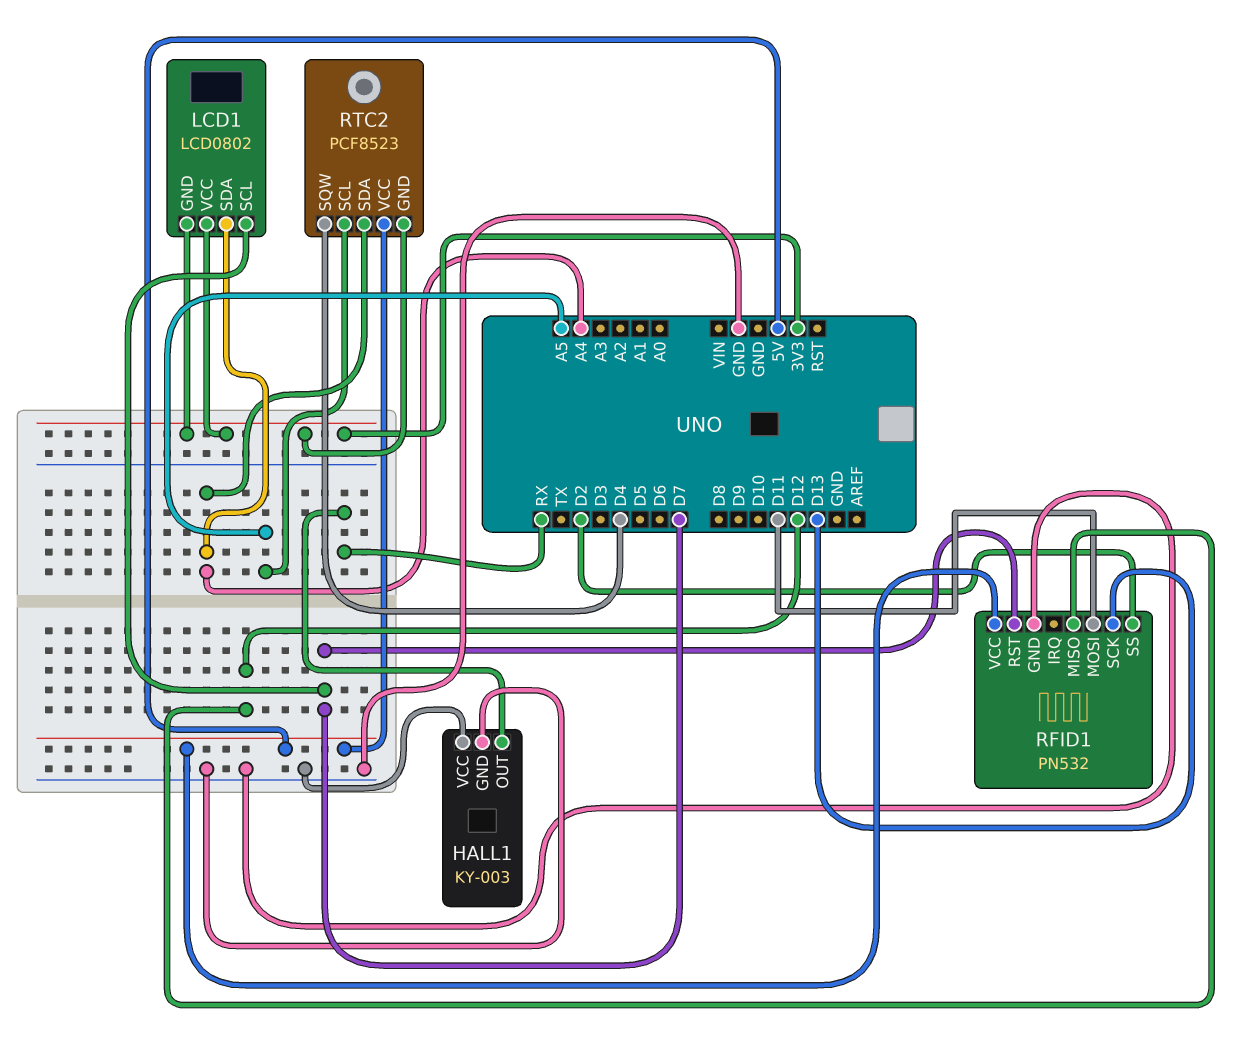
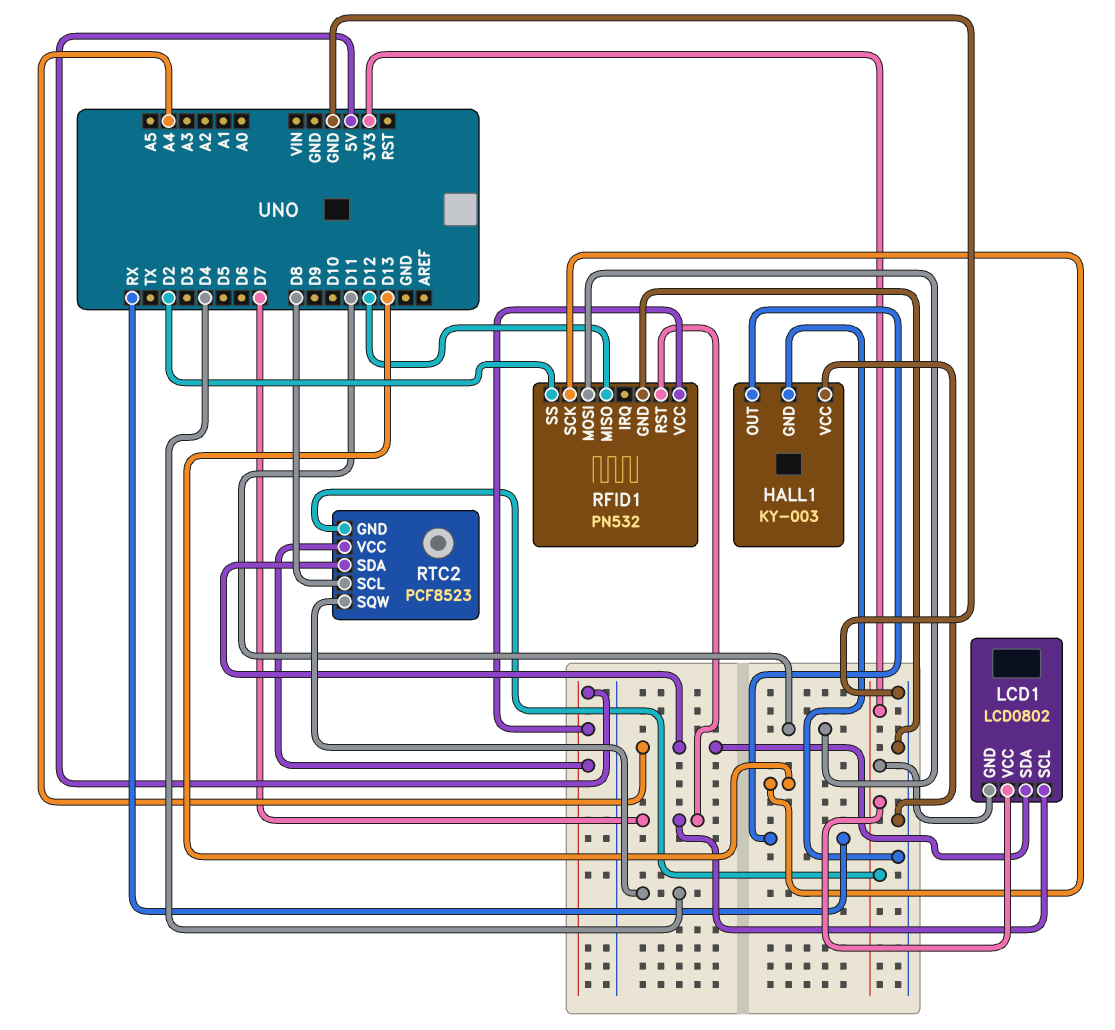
RTC2 pin SCL: A5 -> D8

